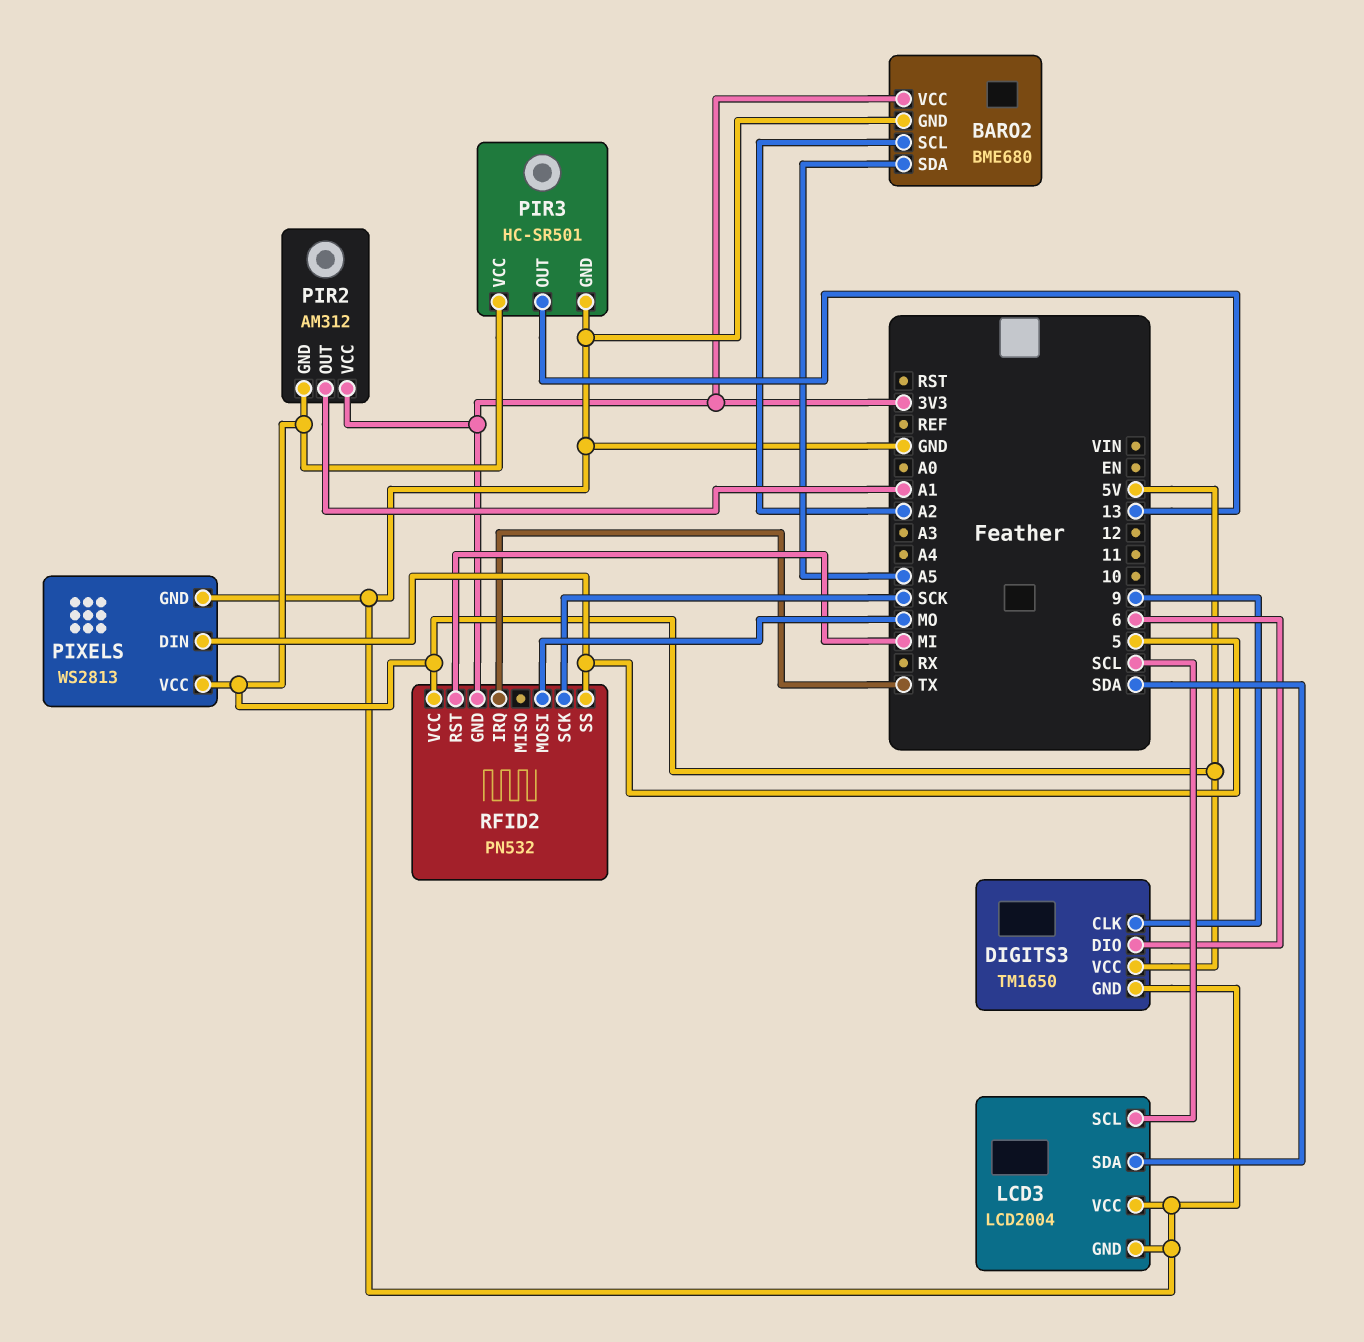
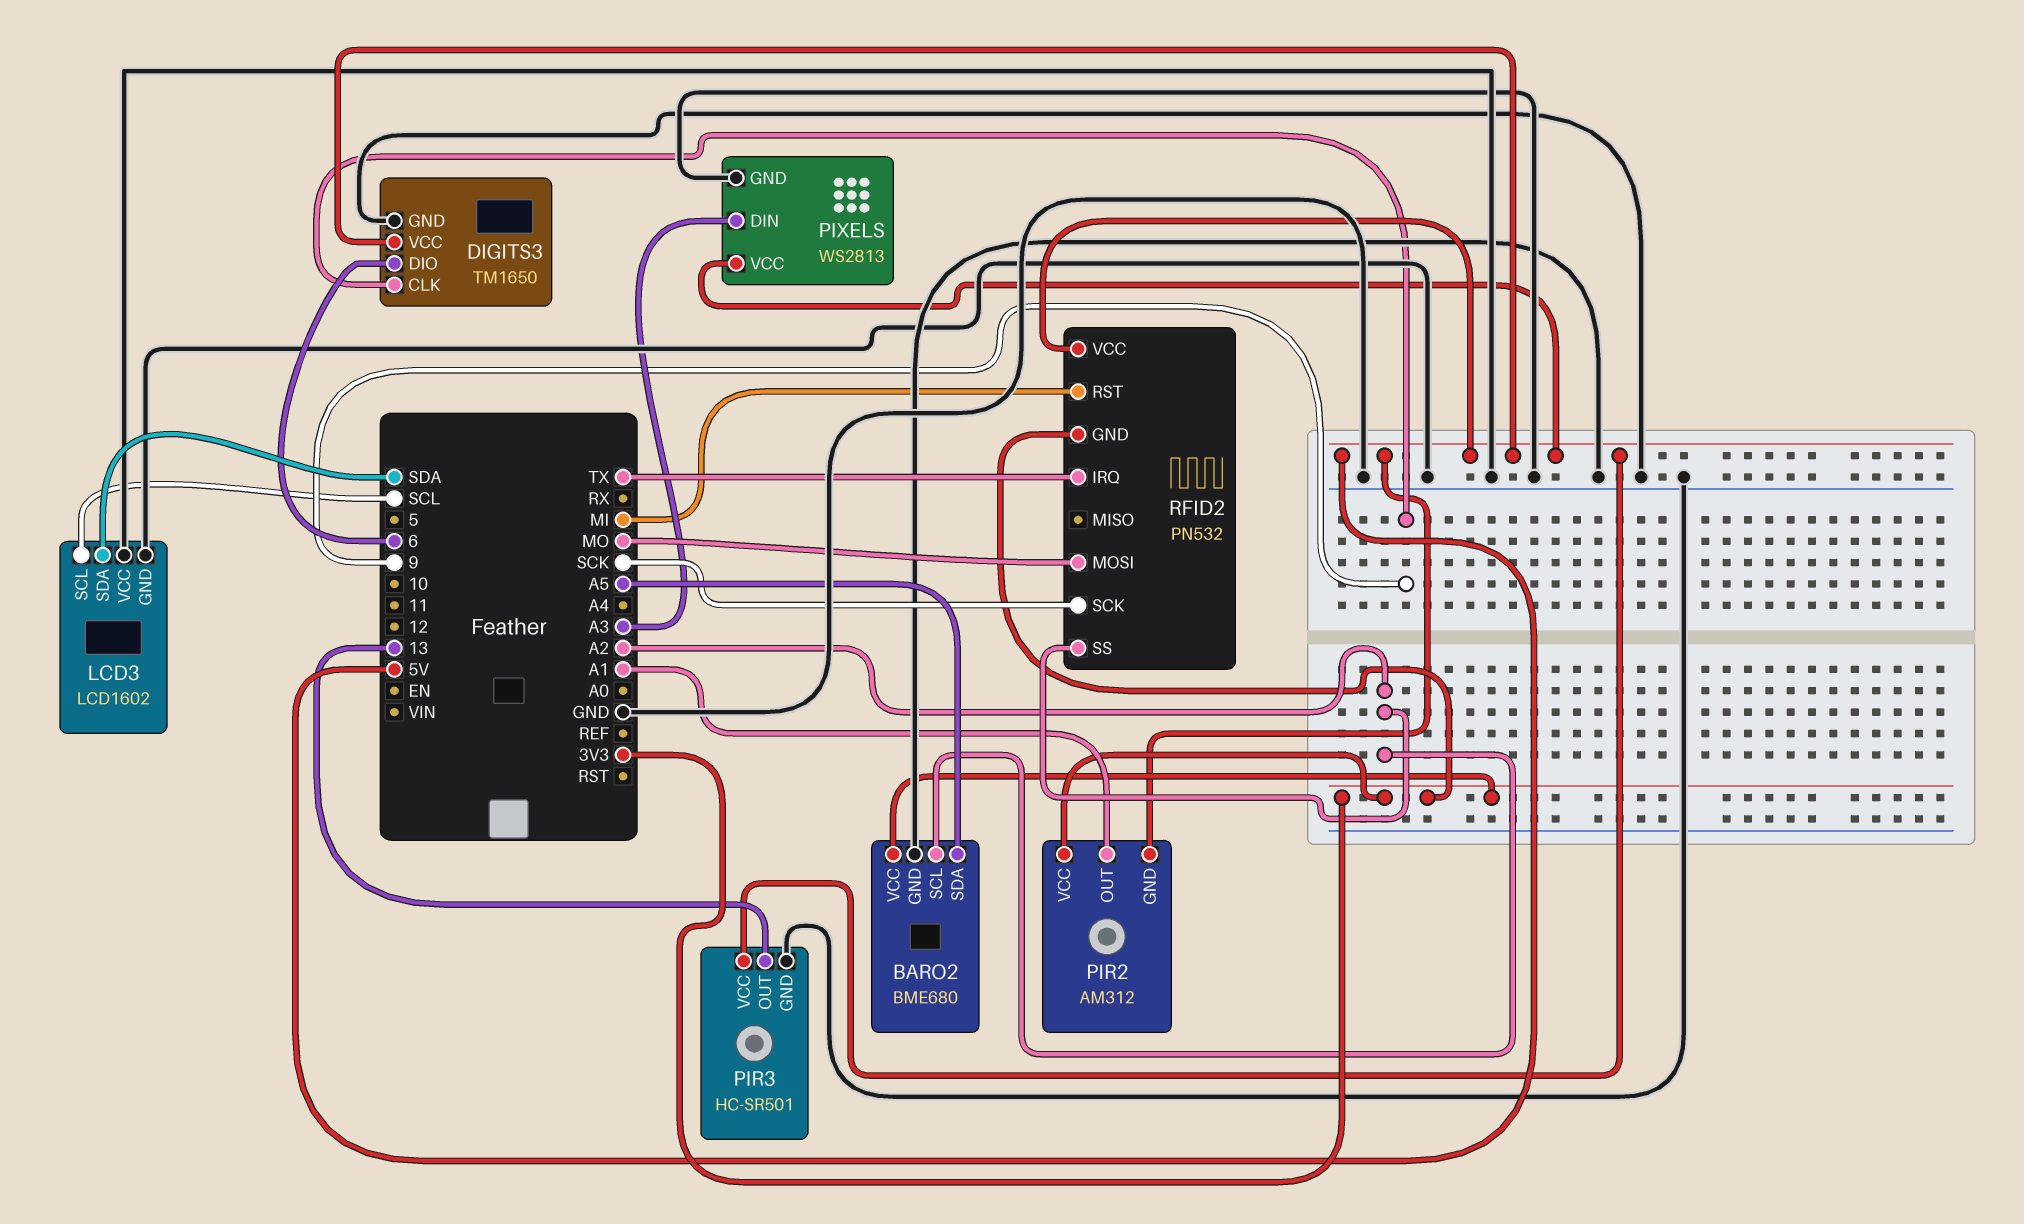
LCD3: LCD2004 -> LCD1602
PIXELS pin DIN: 5 -> A3
RFID2 pin SS: 5 -> A2

